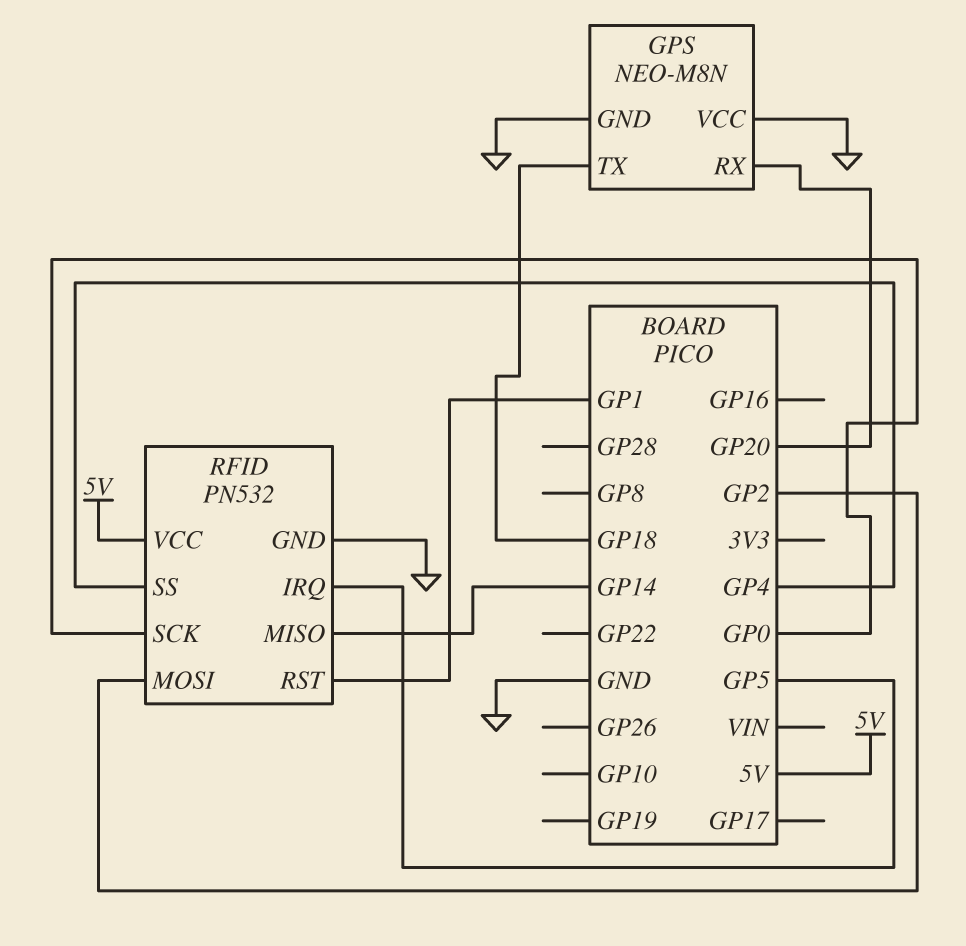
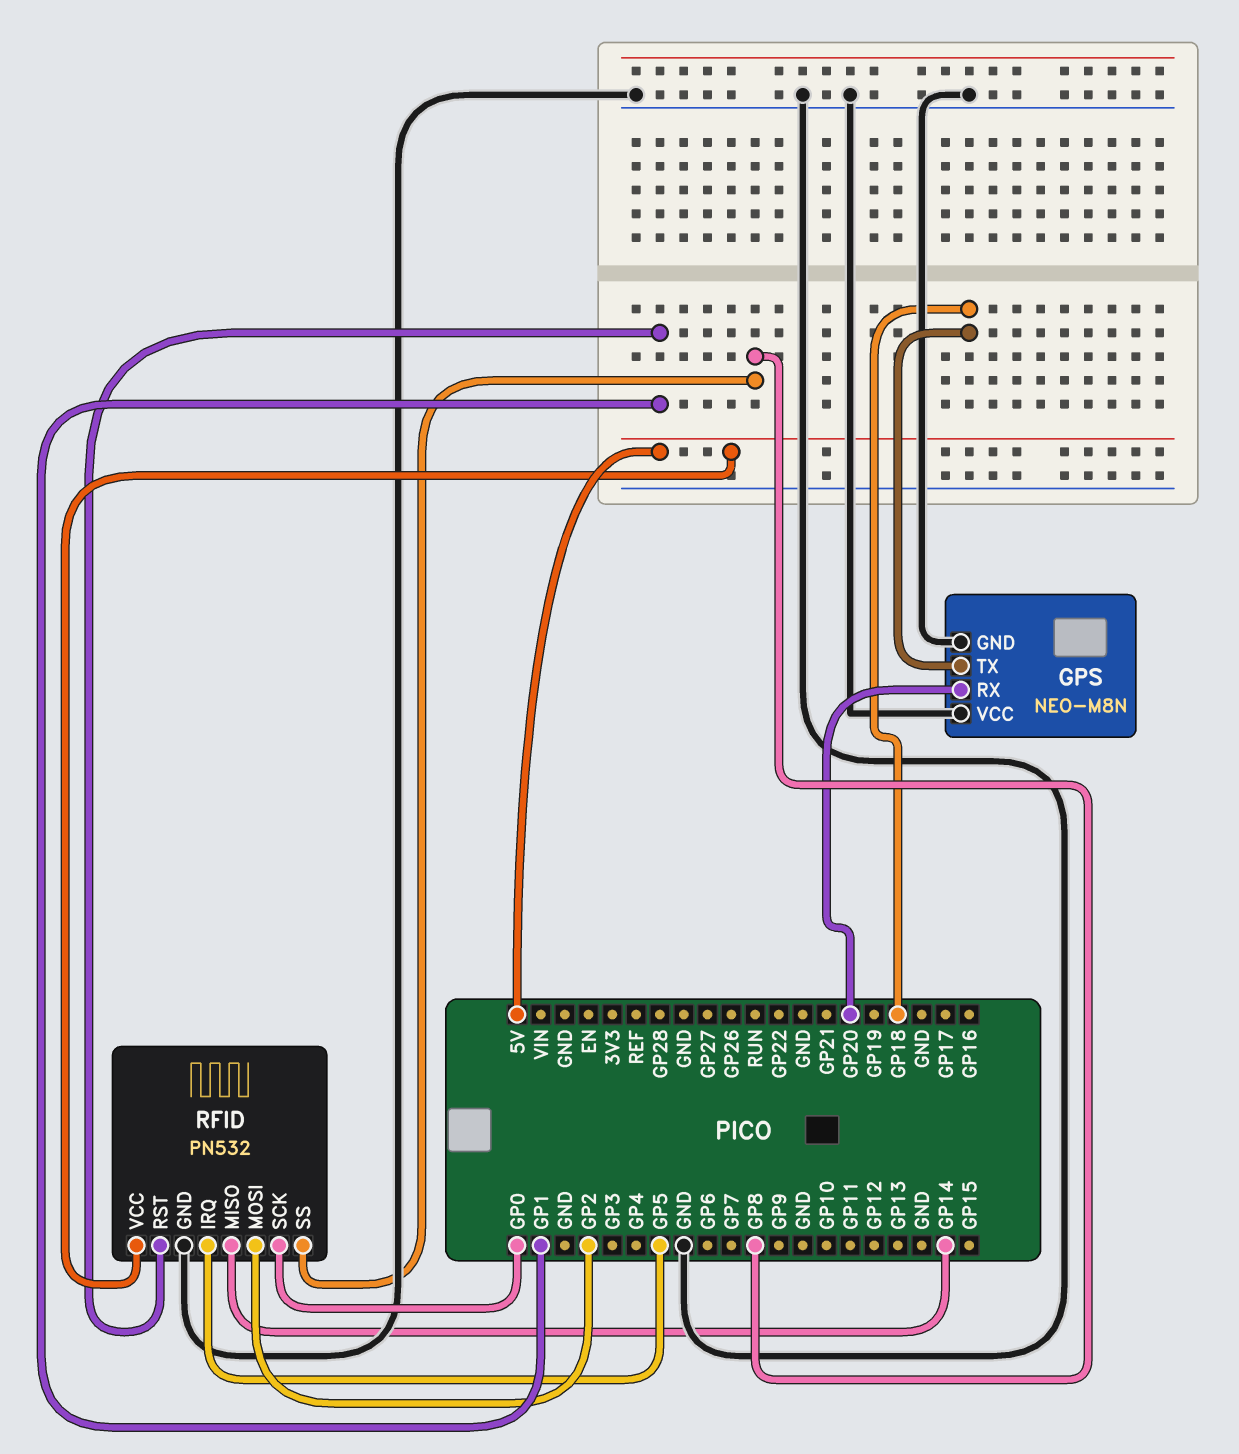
RFID pin SS: GP4 -> GP8

